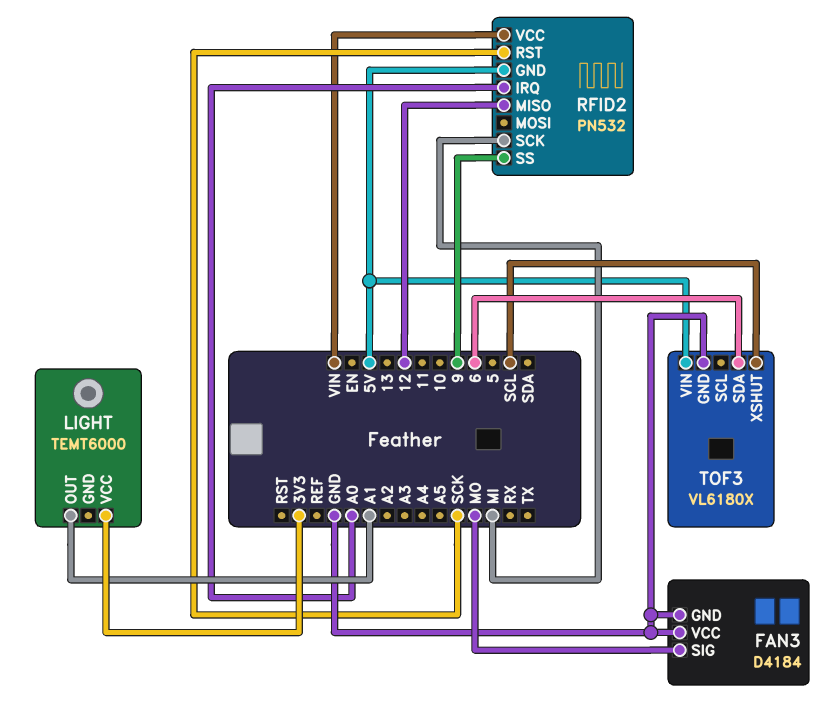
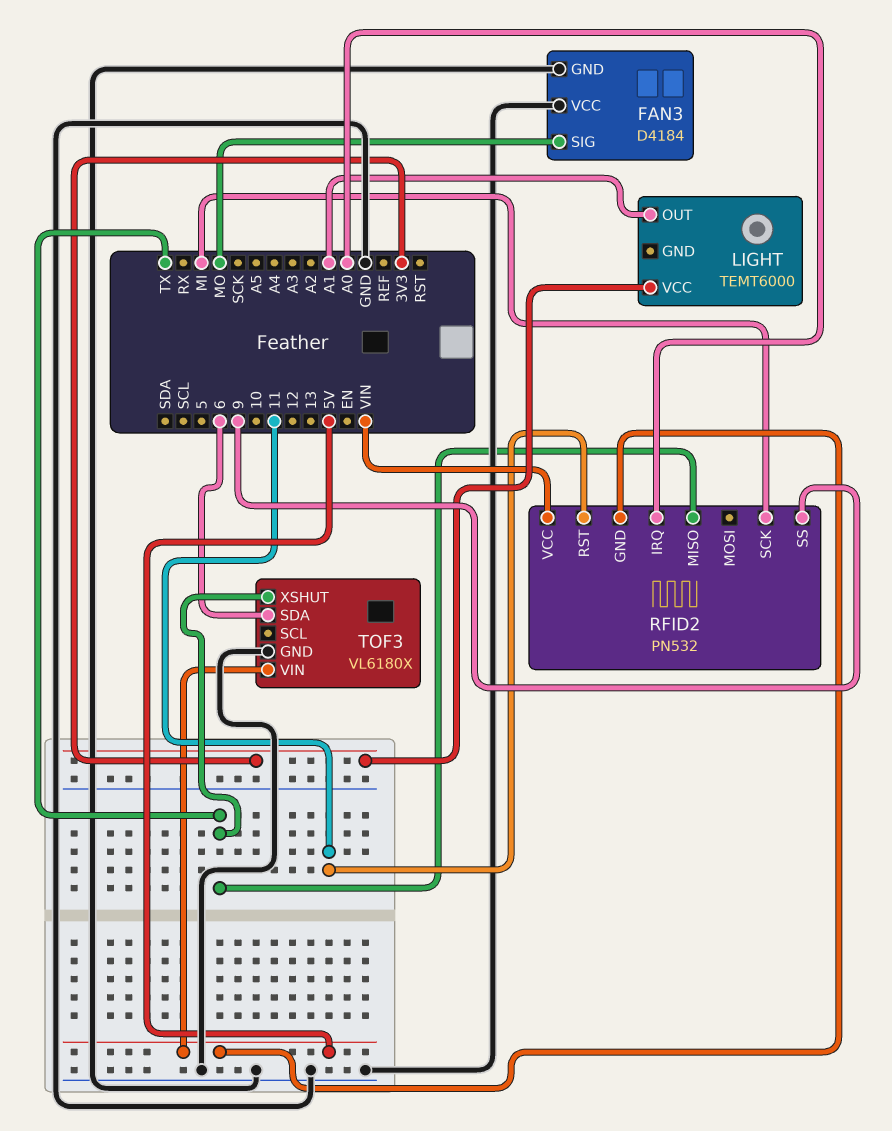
RFID2 pin MISO: 12 -> TX
RFID2 pin RST: SCK -> 11
TOF3 pin XSHUT: SCL -> TX

